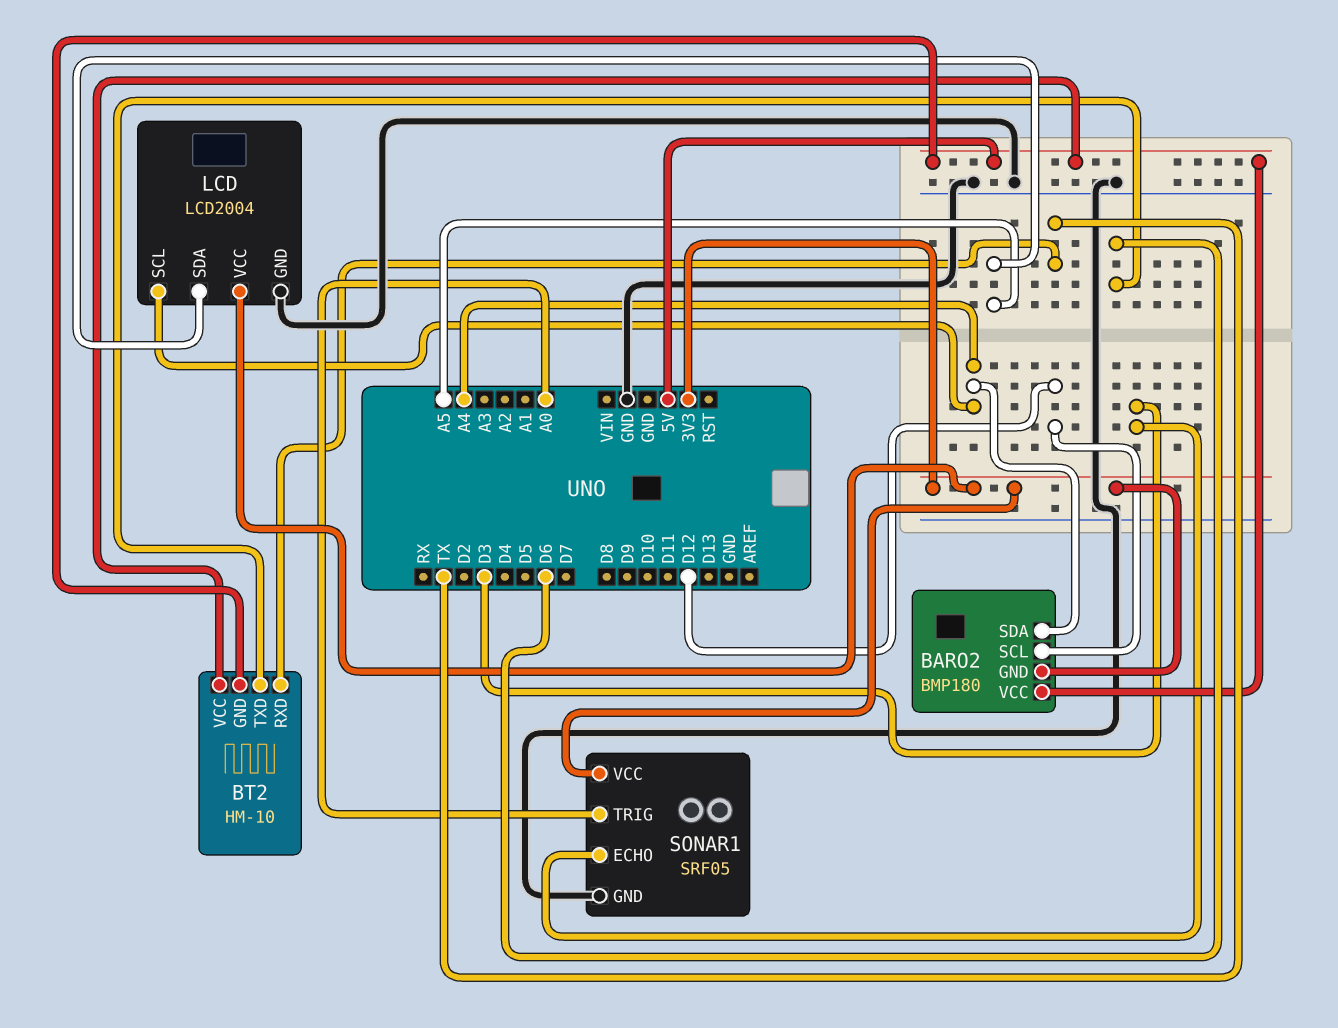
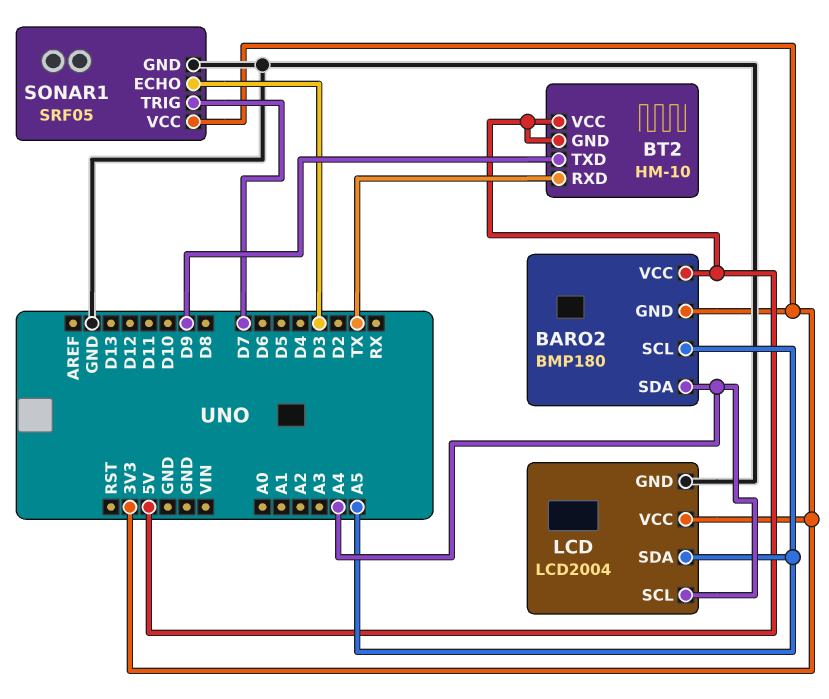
BARO2 pin SCL: D12 -> A5
BT2 pin TXD: D6 -> D9
SONAR1 pin TRIG: A0 -> D7

